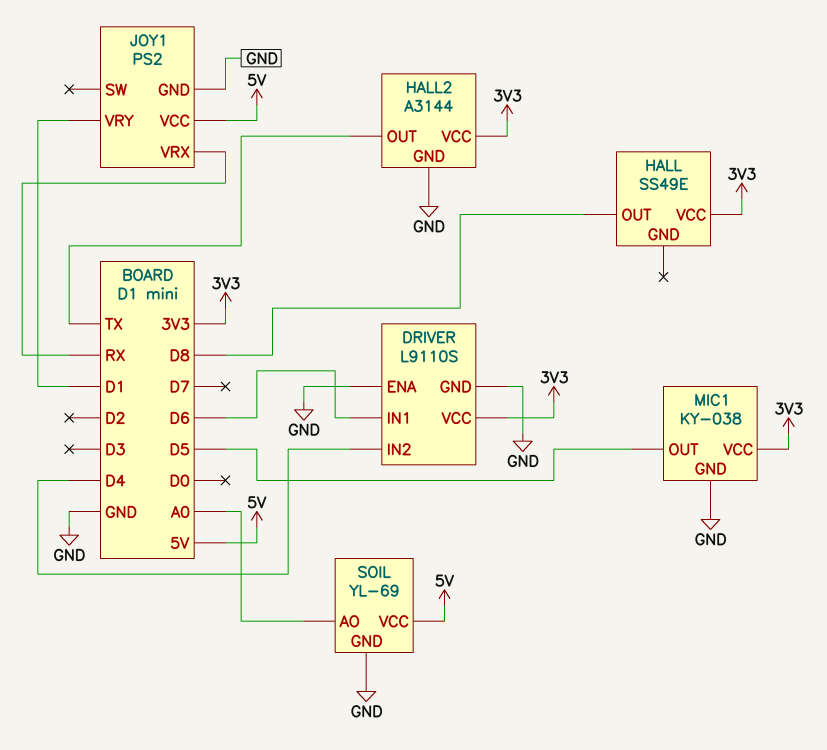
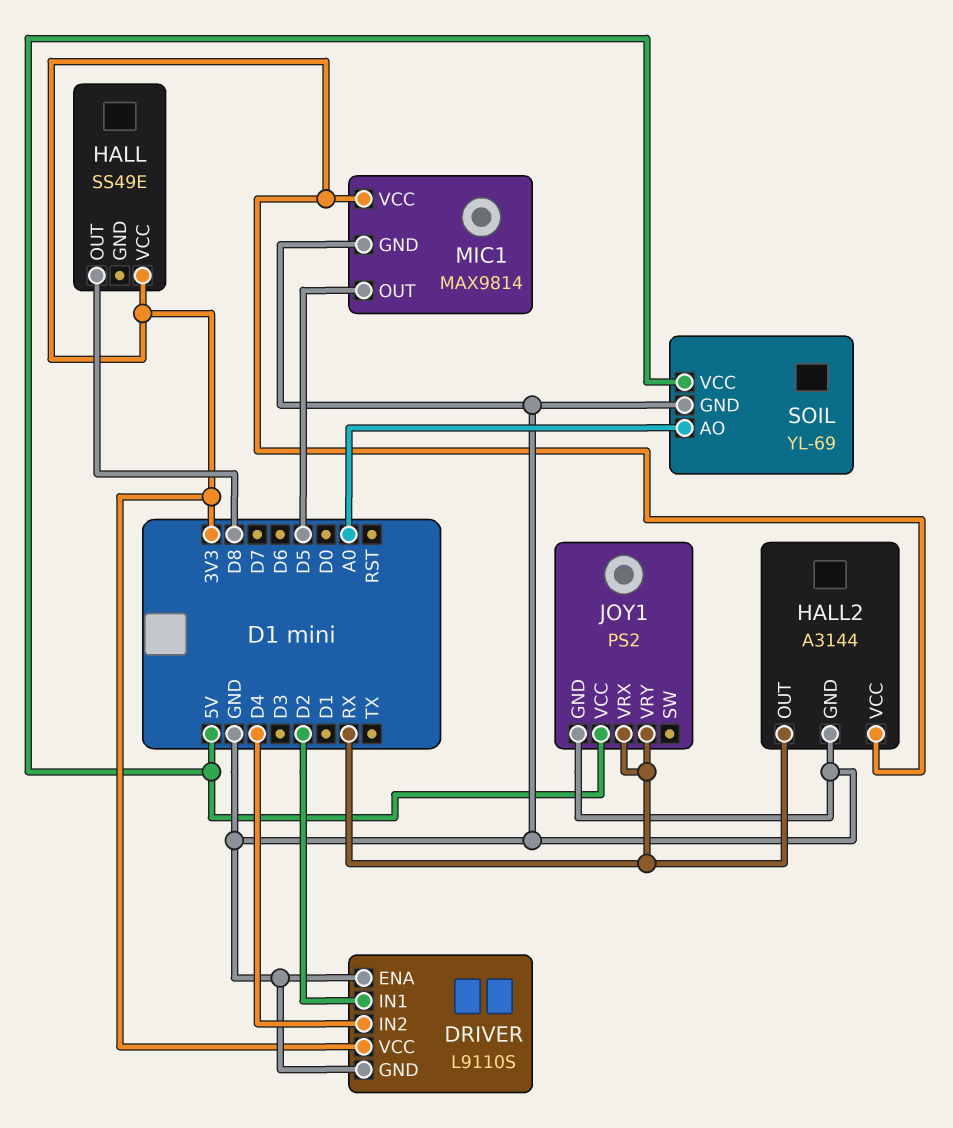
DRIVER pin IN1: D6 -> D2
HALL2 pin OUT: TX -> RX
JOY1 pin VRY: D1 -> RX
MIC1: KY-038 -> MAX9814

